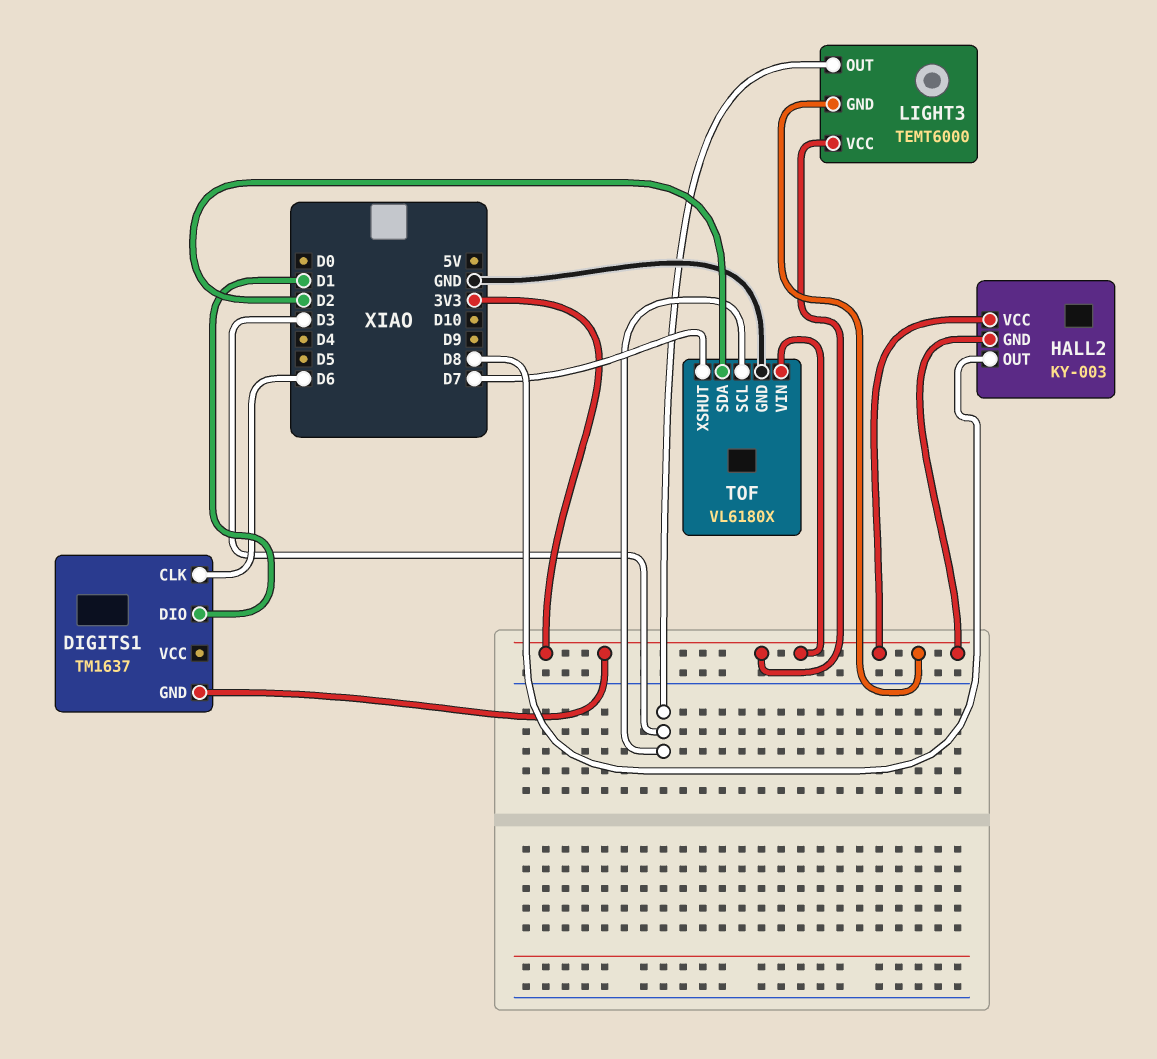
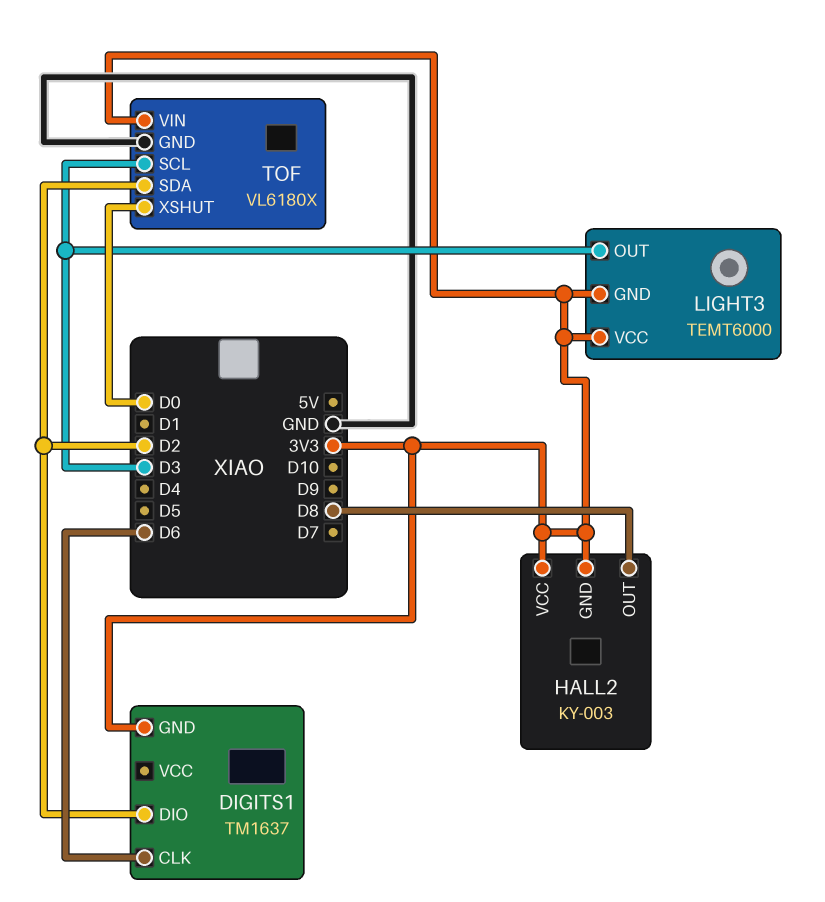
DIGITS1 pin DIO: D1 -> D2
TOF pin XSHUT: D7 -> D0

